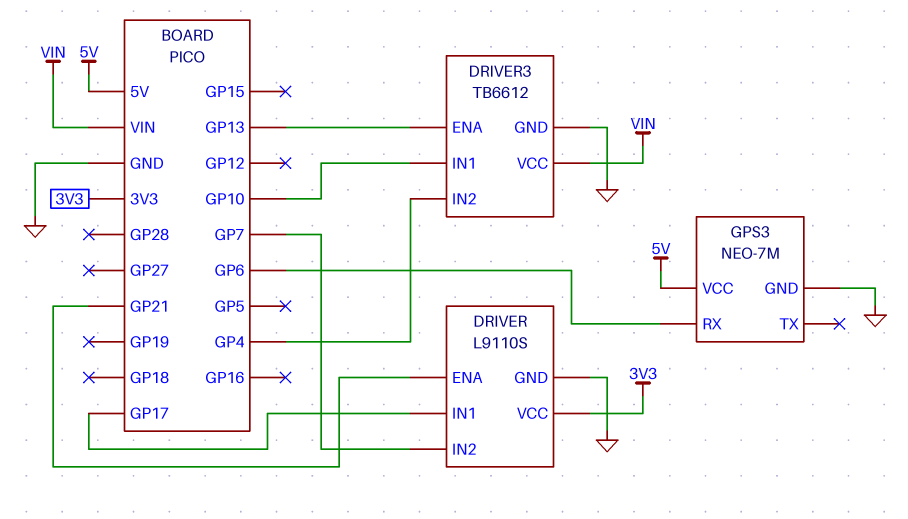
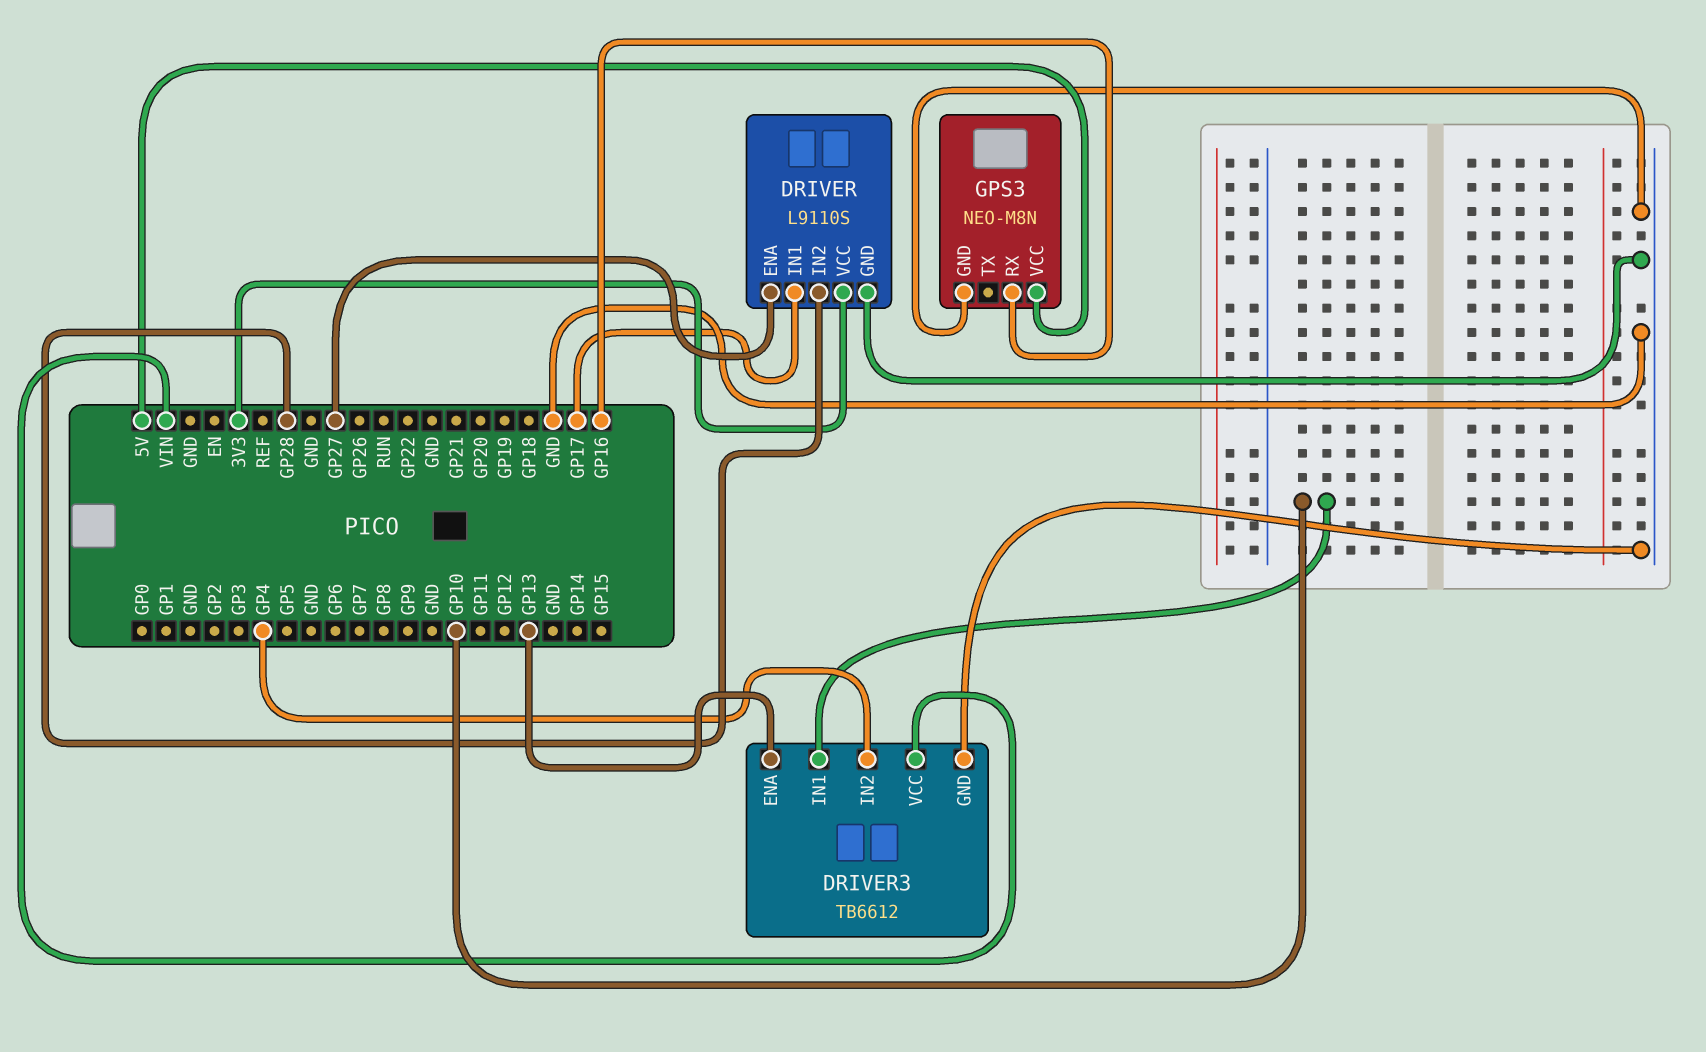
DRIVER pin ENA: GP21 -> GP27
DRIVER pin IN2: GP7 -> GP28
GPS3: NEO-7M -> NEO-M8N
GPS3 pin RX: GP6 -> GP16

